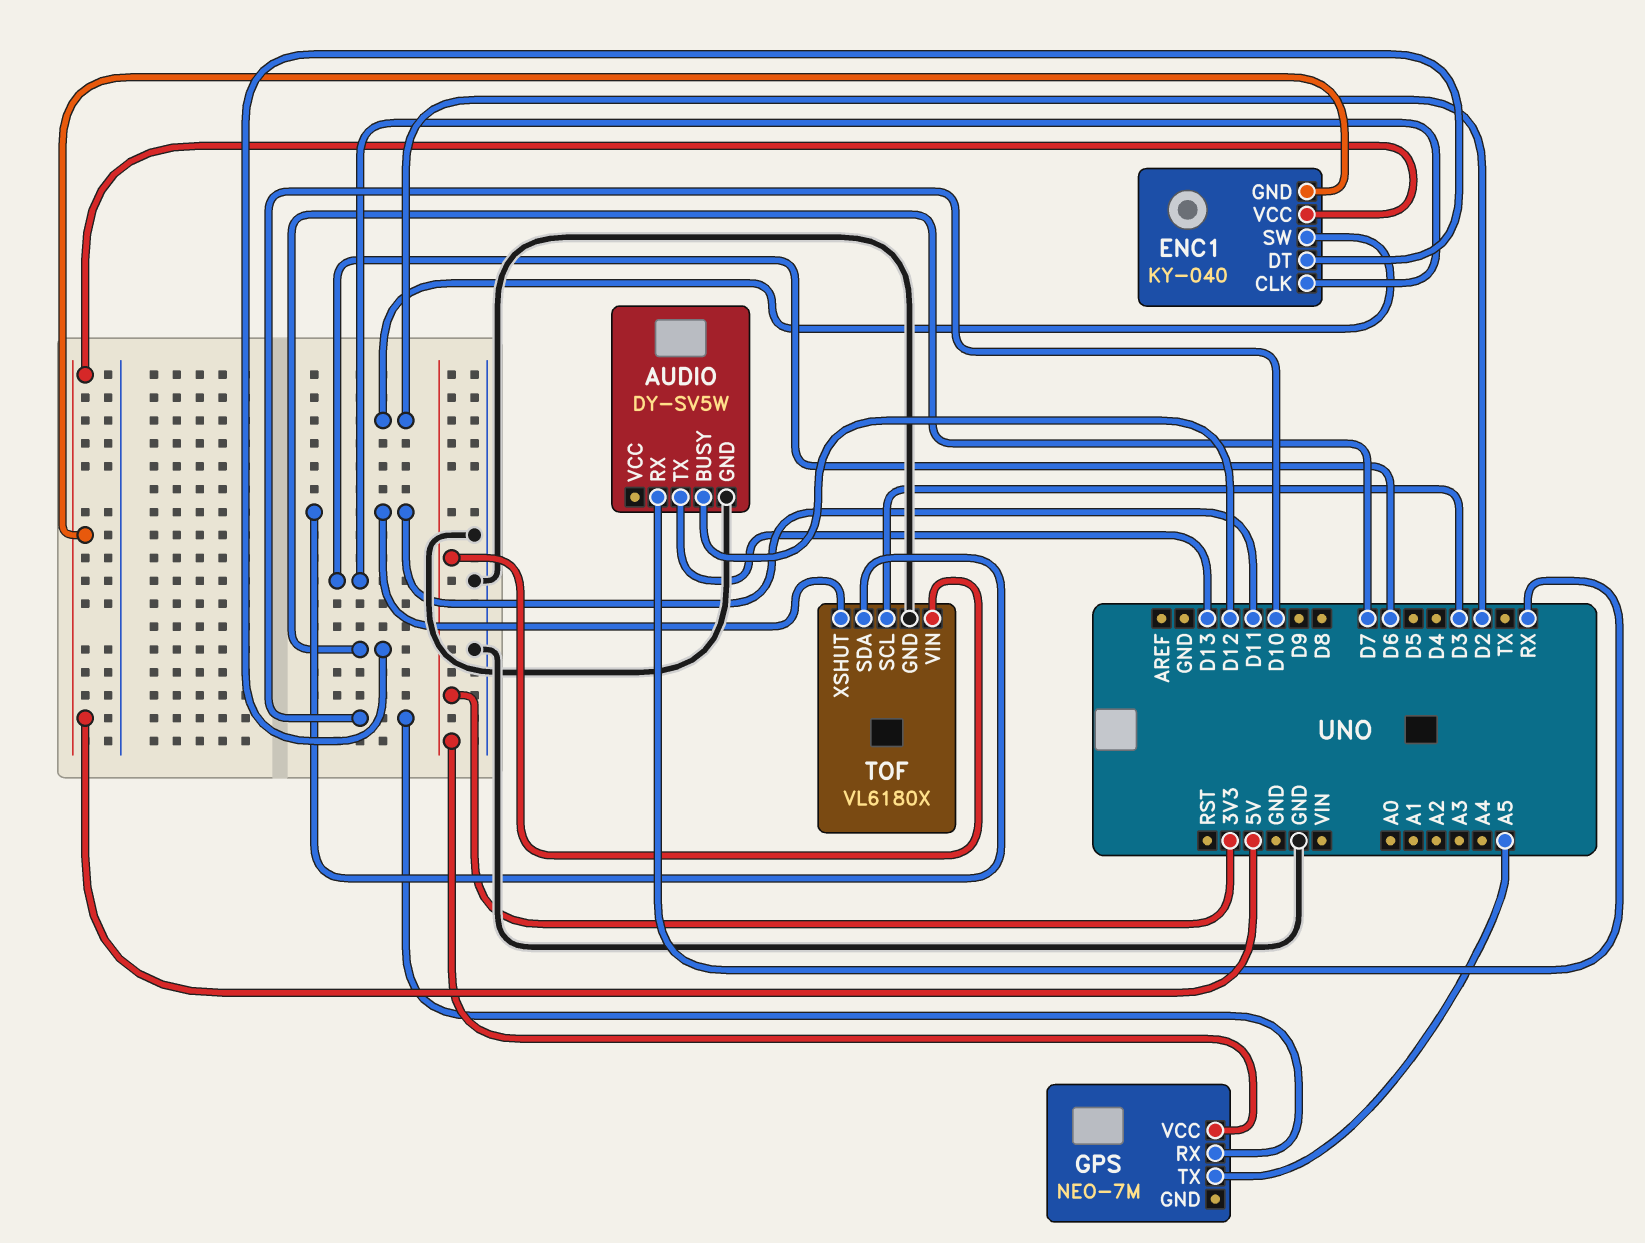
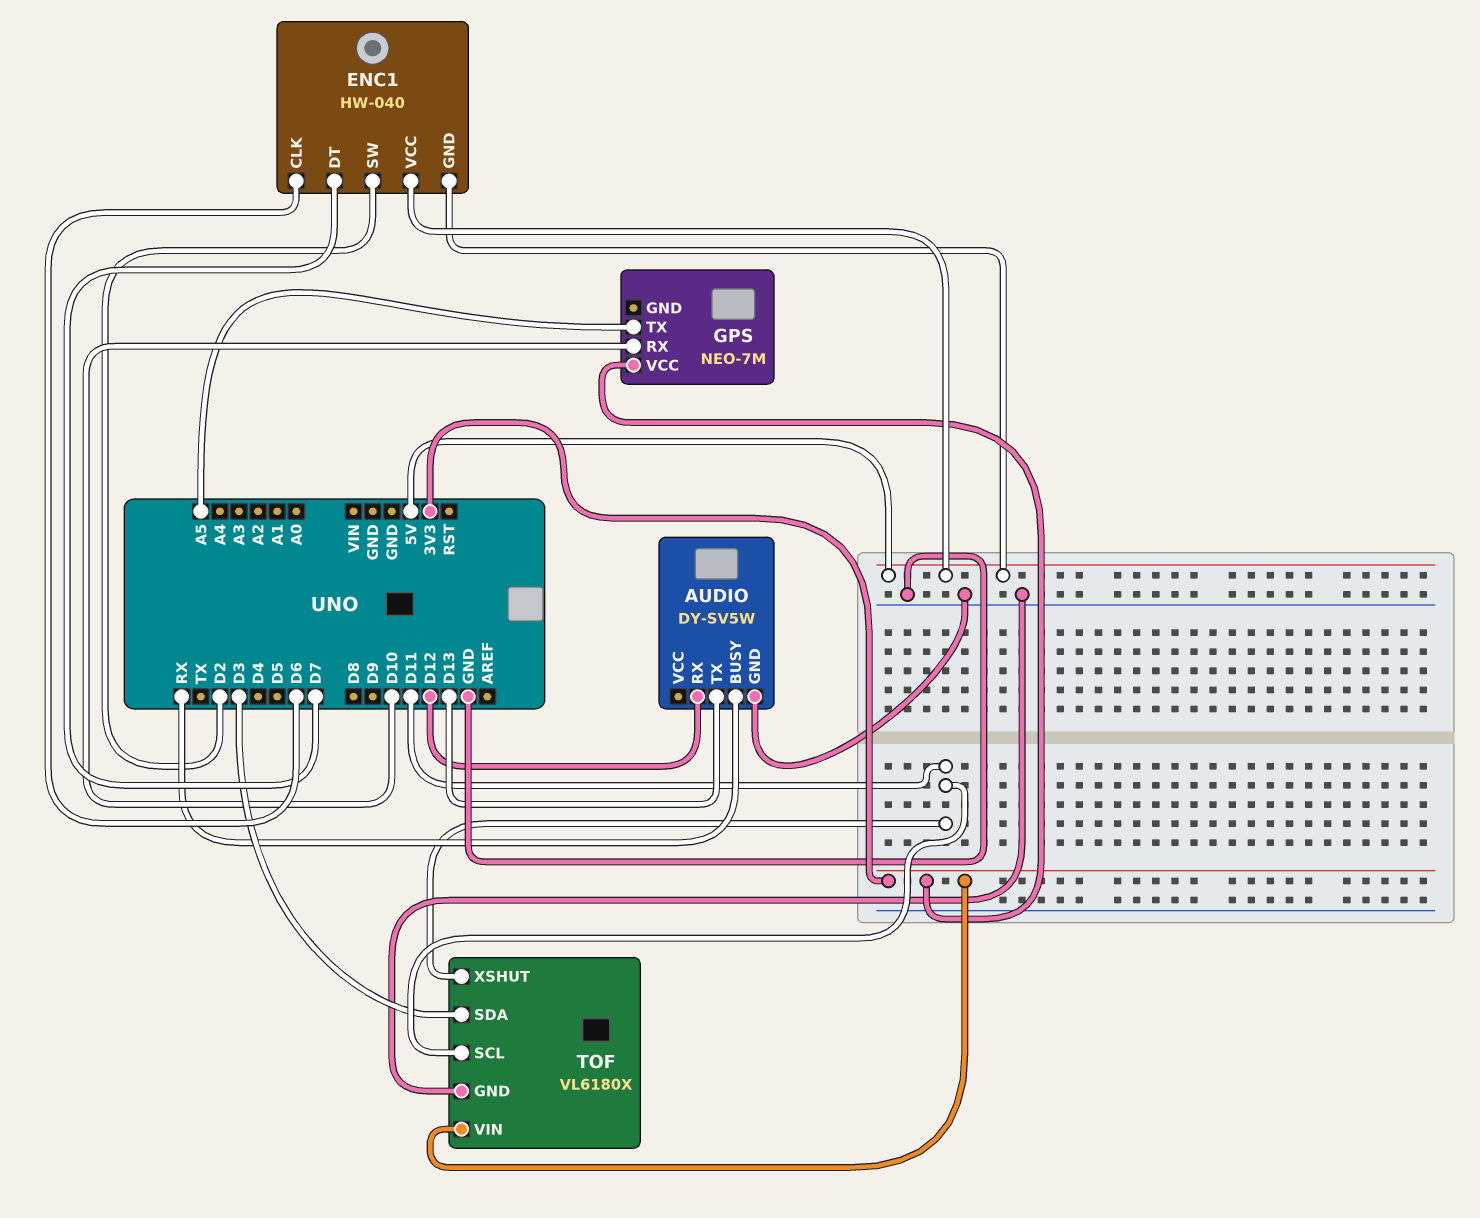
AUDIO pin BUSY: D12 -> RX
AUDIO pin RX: RX -> D12
ENC1: KY-040 -> HW-040
TOF pin SCL: D3 -> D11
TOF pin SDA: D11 -> D3

